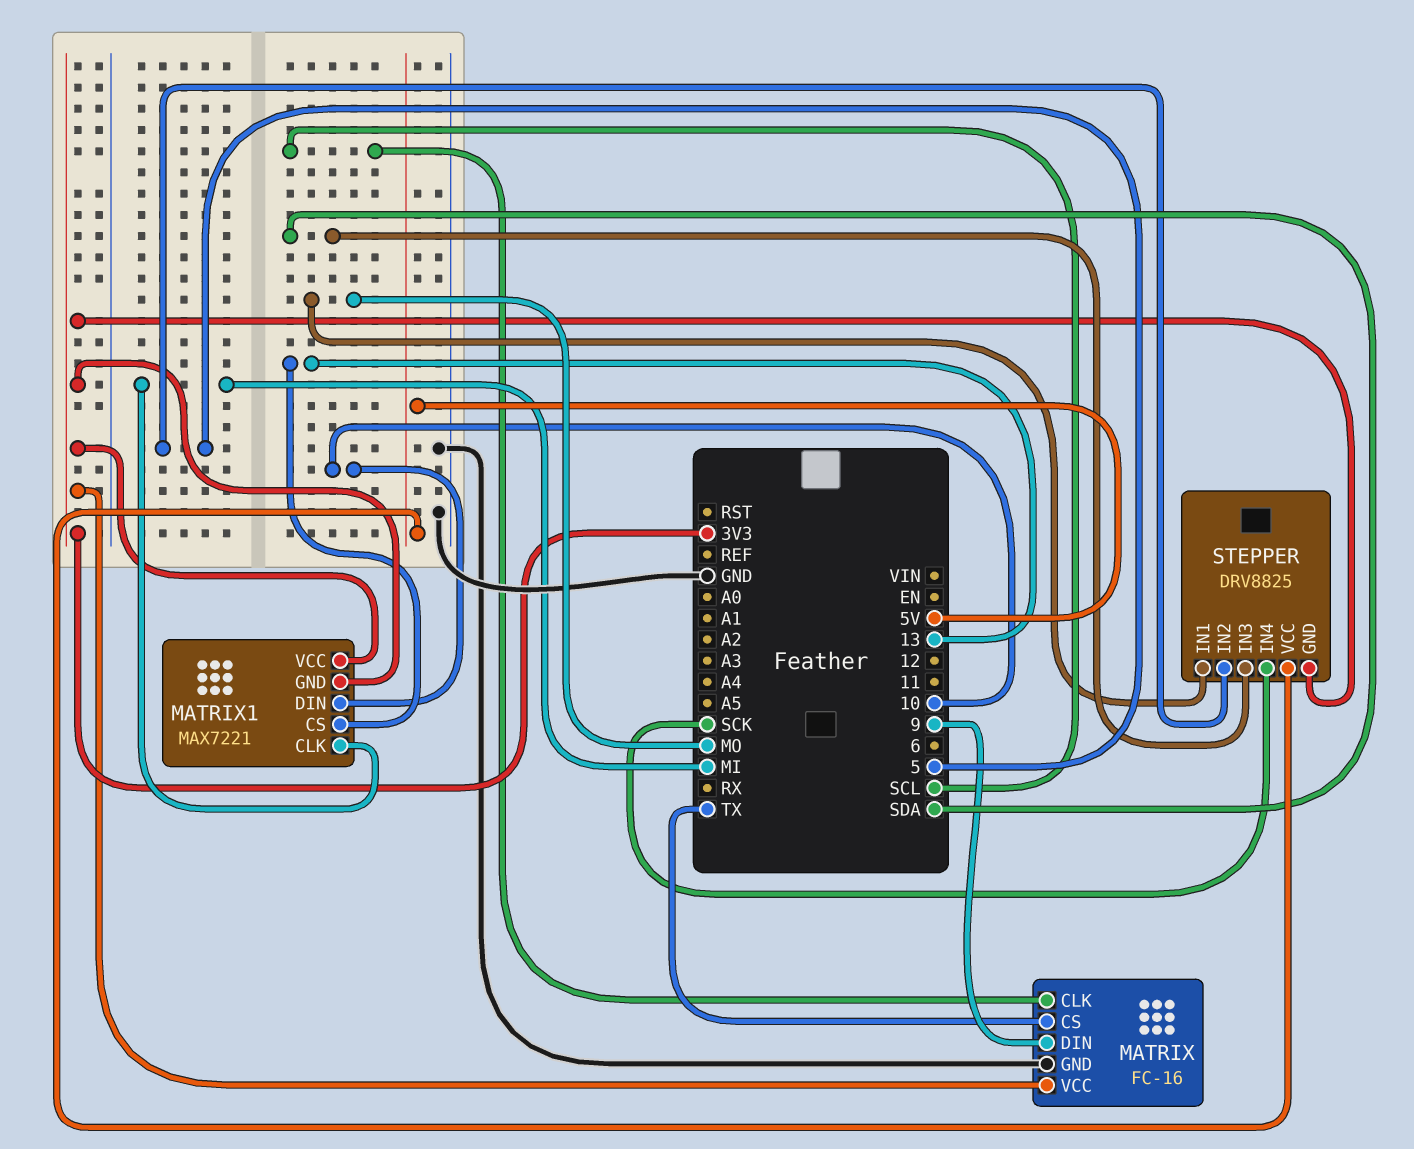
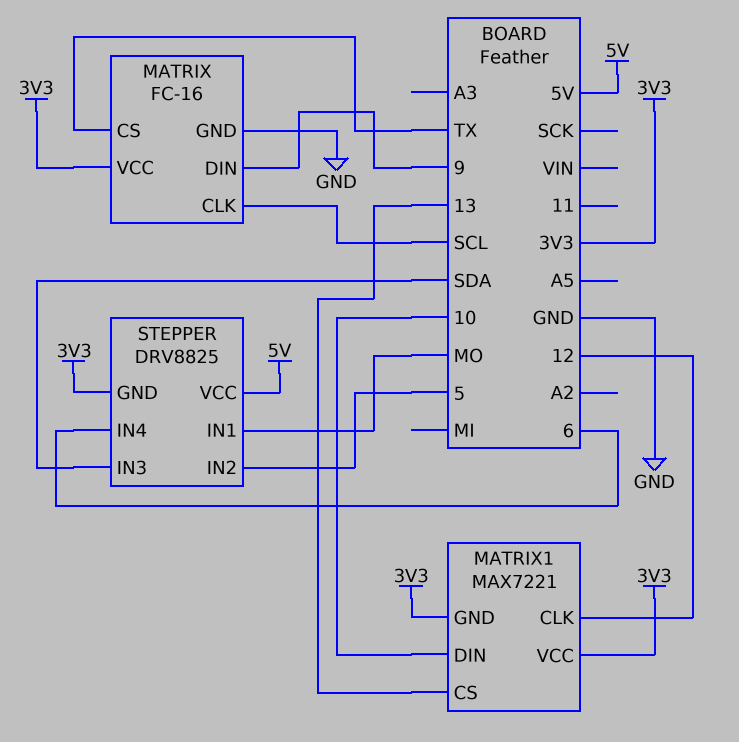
MATRIX1 pin CLK: MI -> 12
STEPPER pin IN4: SCK -> 6

